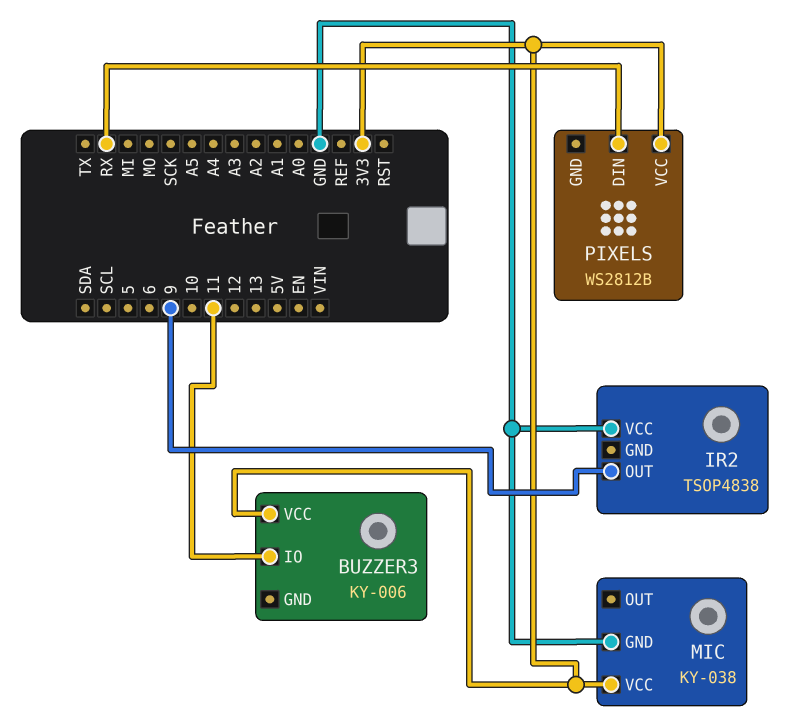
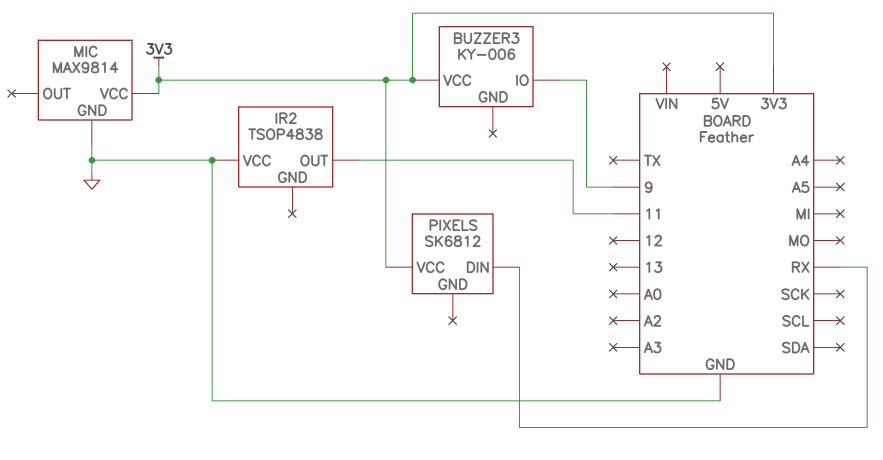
BUZZER3 pin IO: 11 -> 9
IR2 pin OUT: 9 -> 11
MIC: KY-038 -> MAX9814
PIXELS: WS2812B -> SK6812

